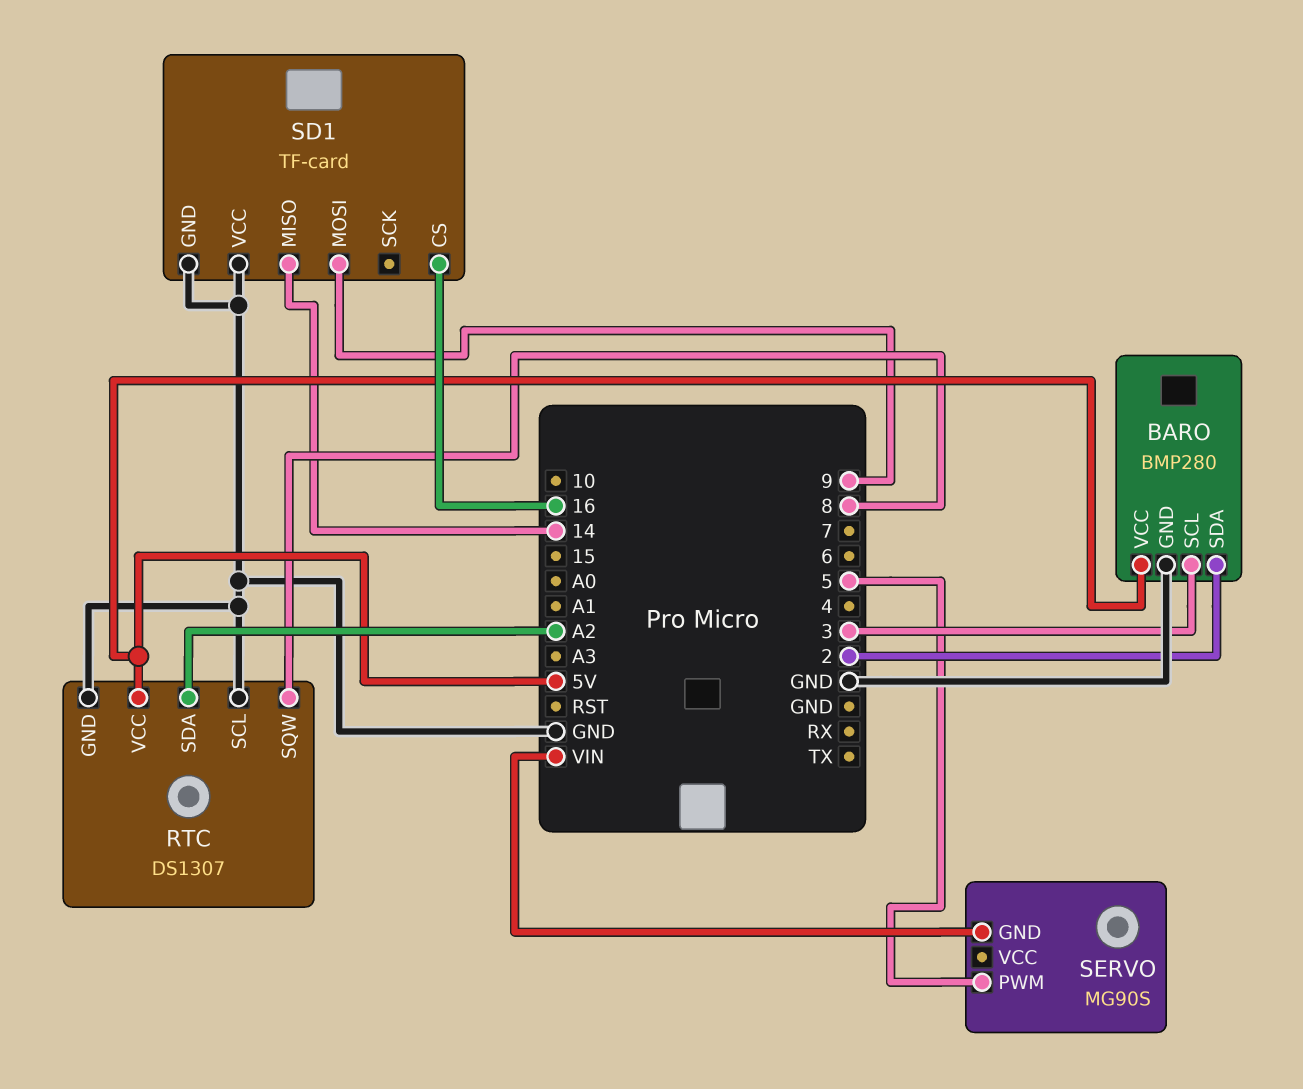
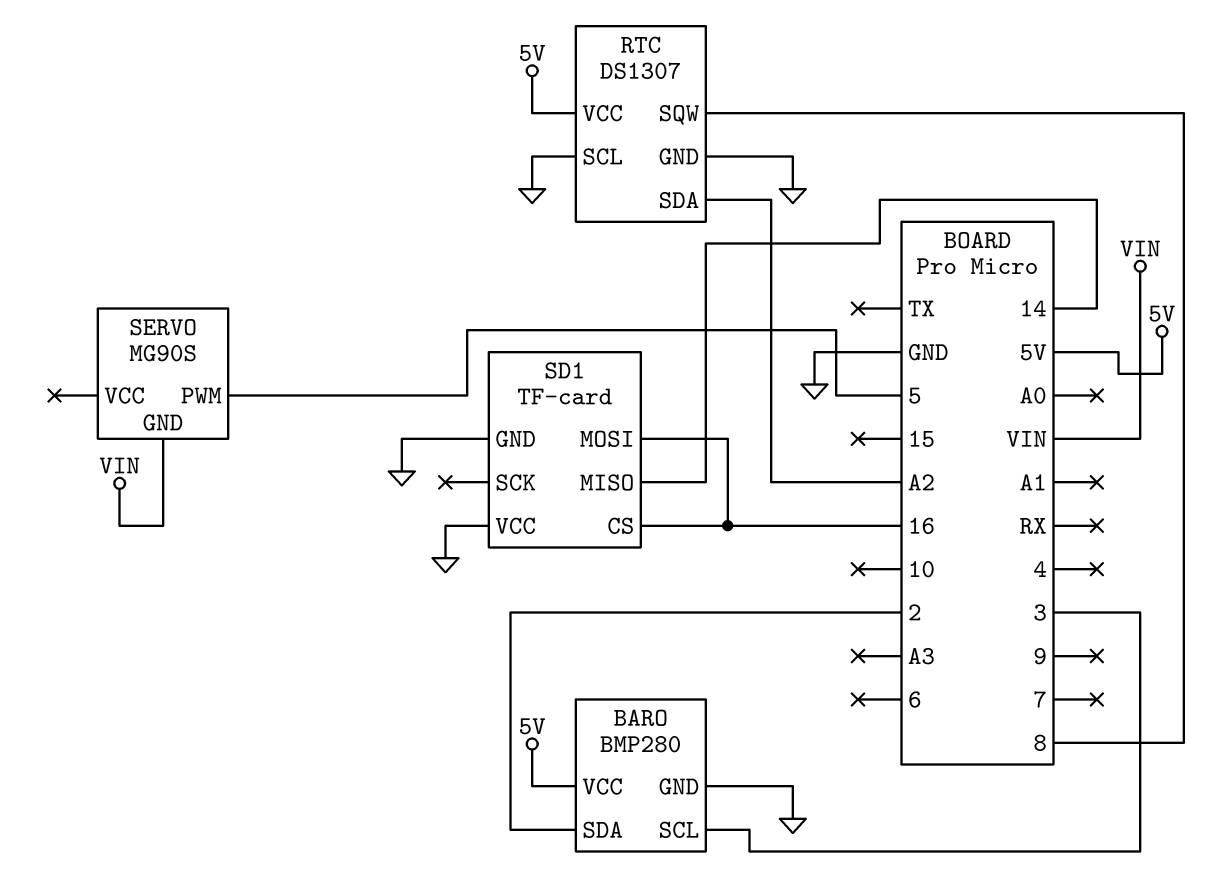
SD1 pin MOSI: 9 -> 16

